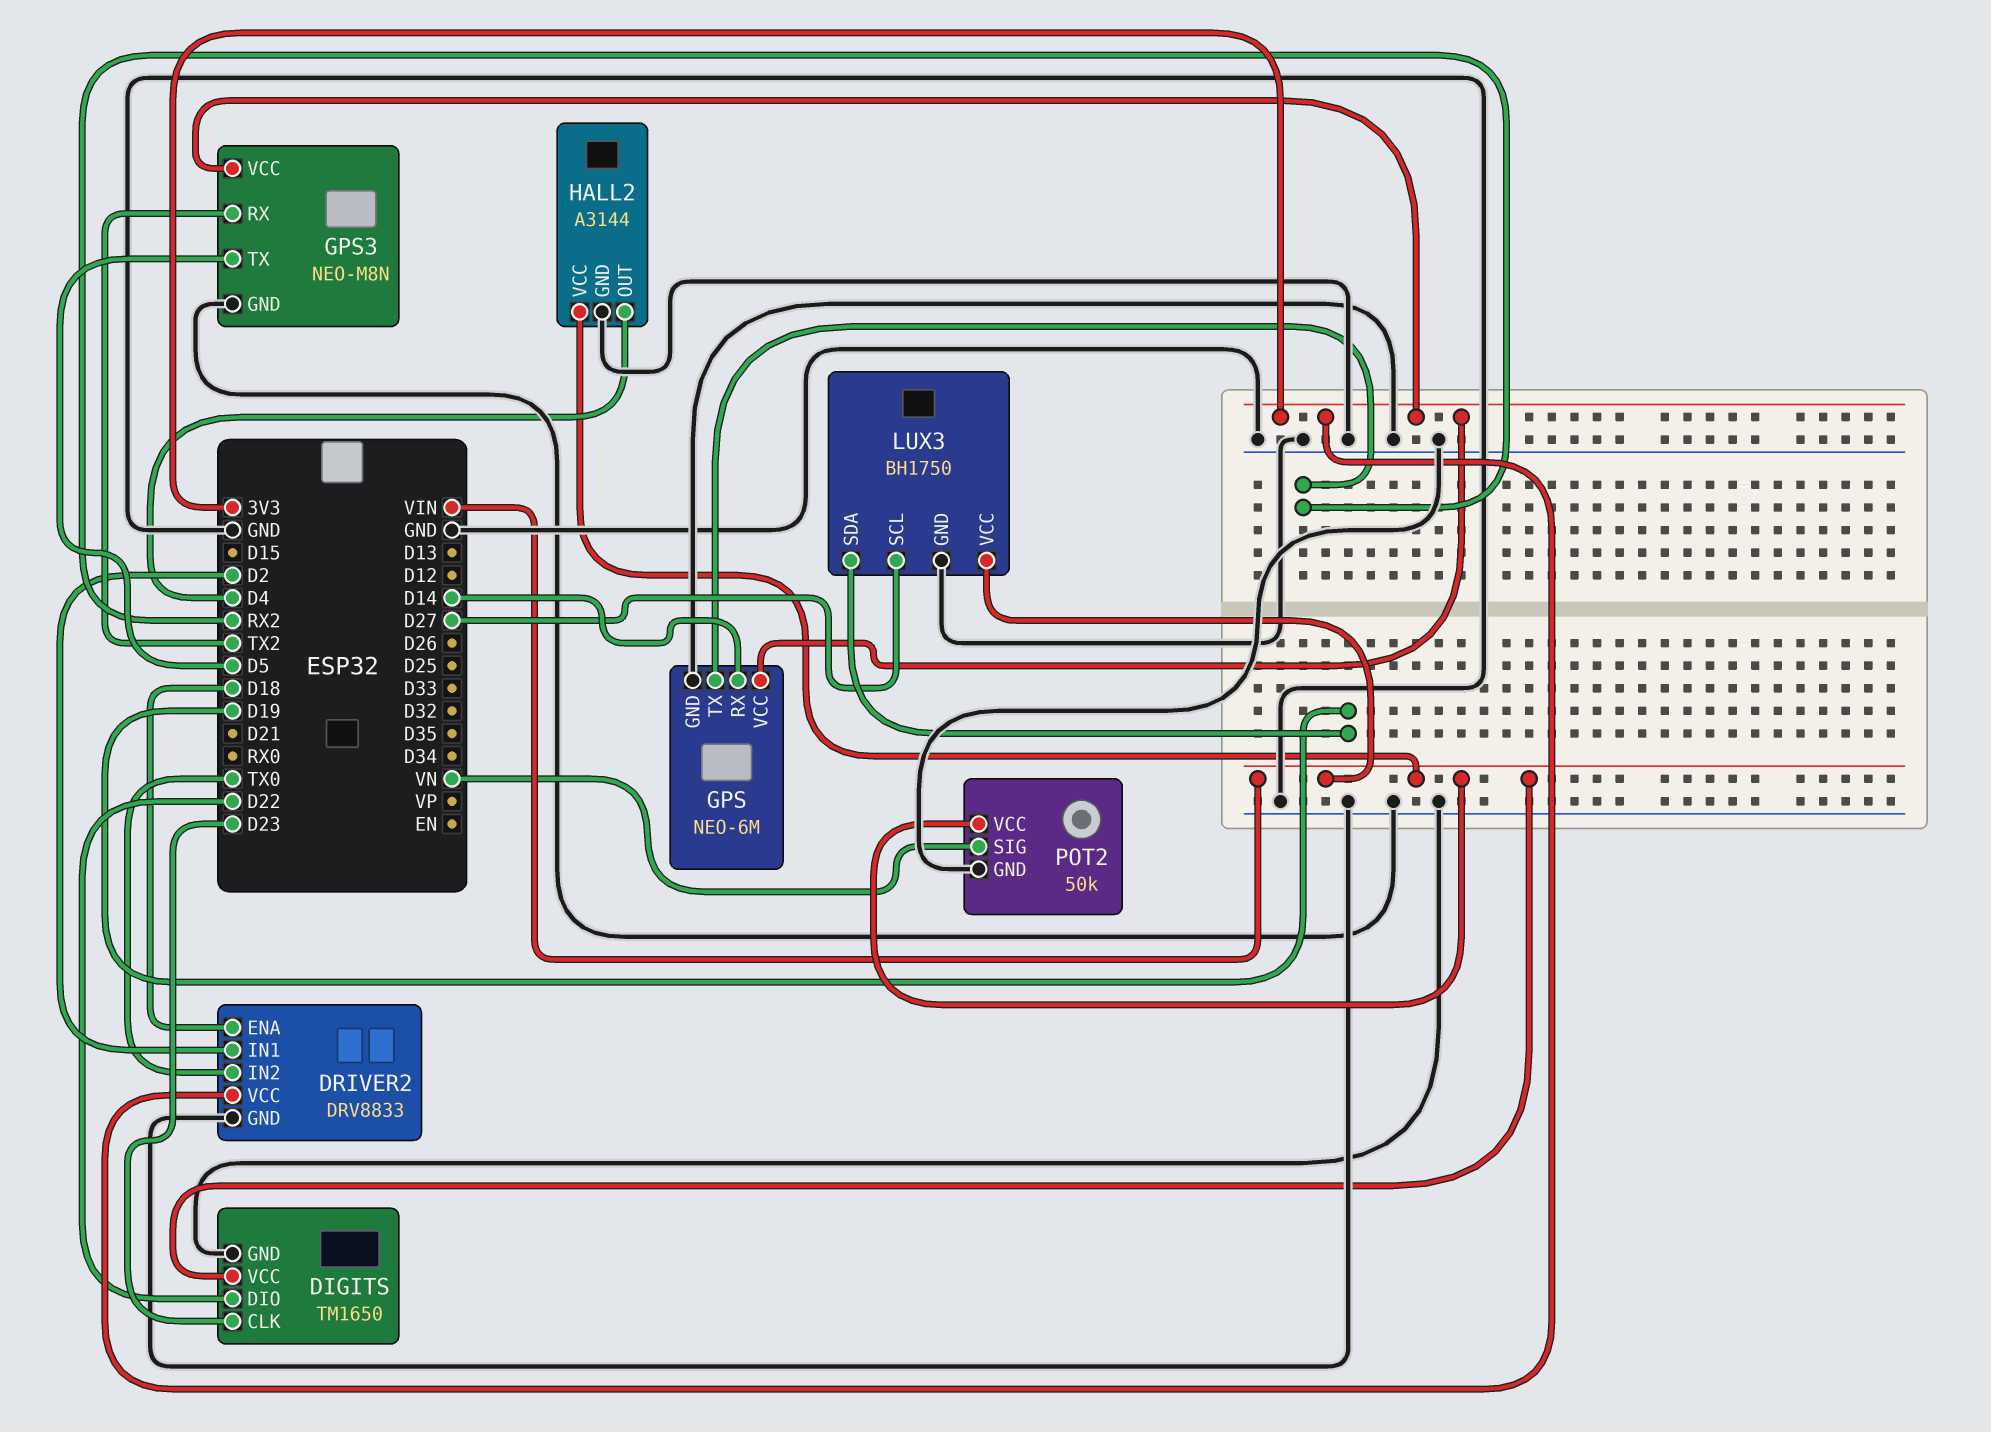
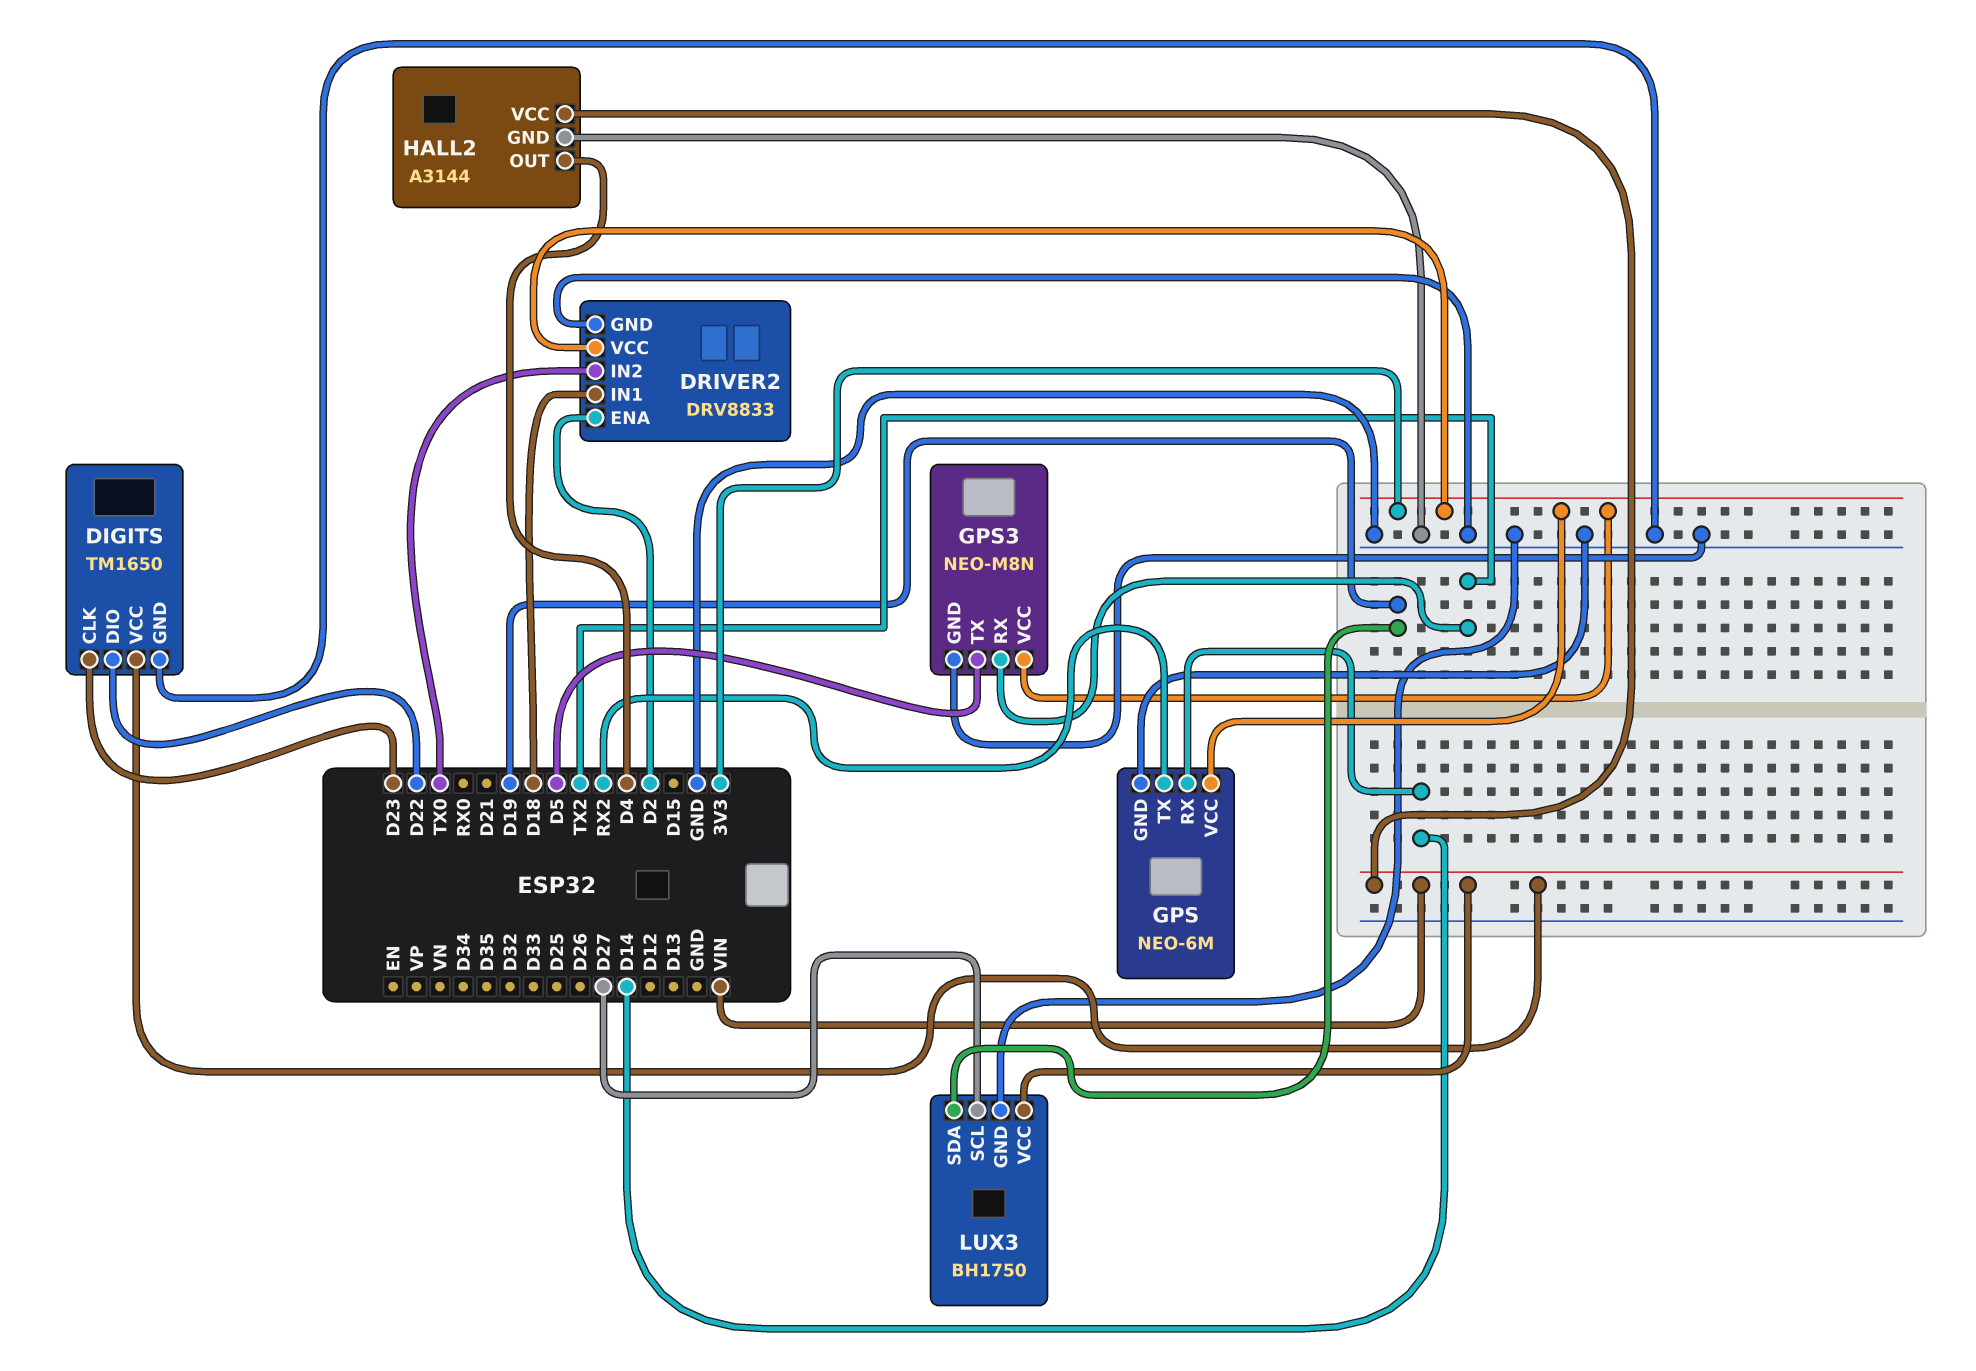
DRIVER2 pin ENA: D18 -> D2
DRIVER2 pin IN1: D2 -> D18
POT2: 50k -> none
POT2 pin GND: GND -> none
POT2 pin SIG: VN -> none
POT2 pin VCC: VIN -> none

